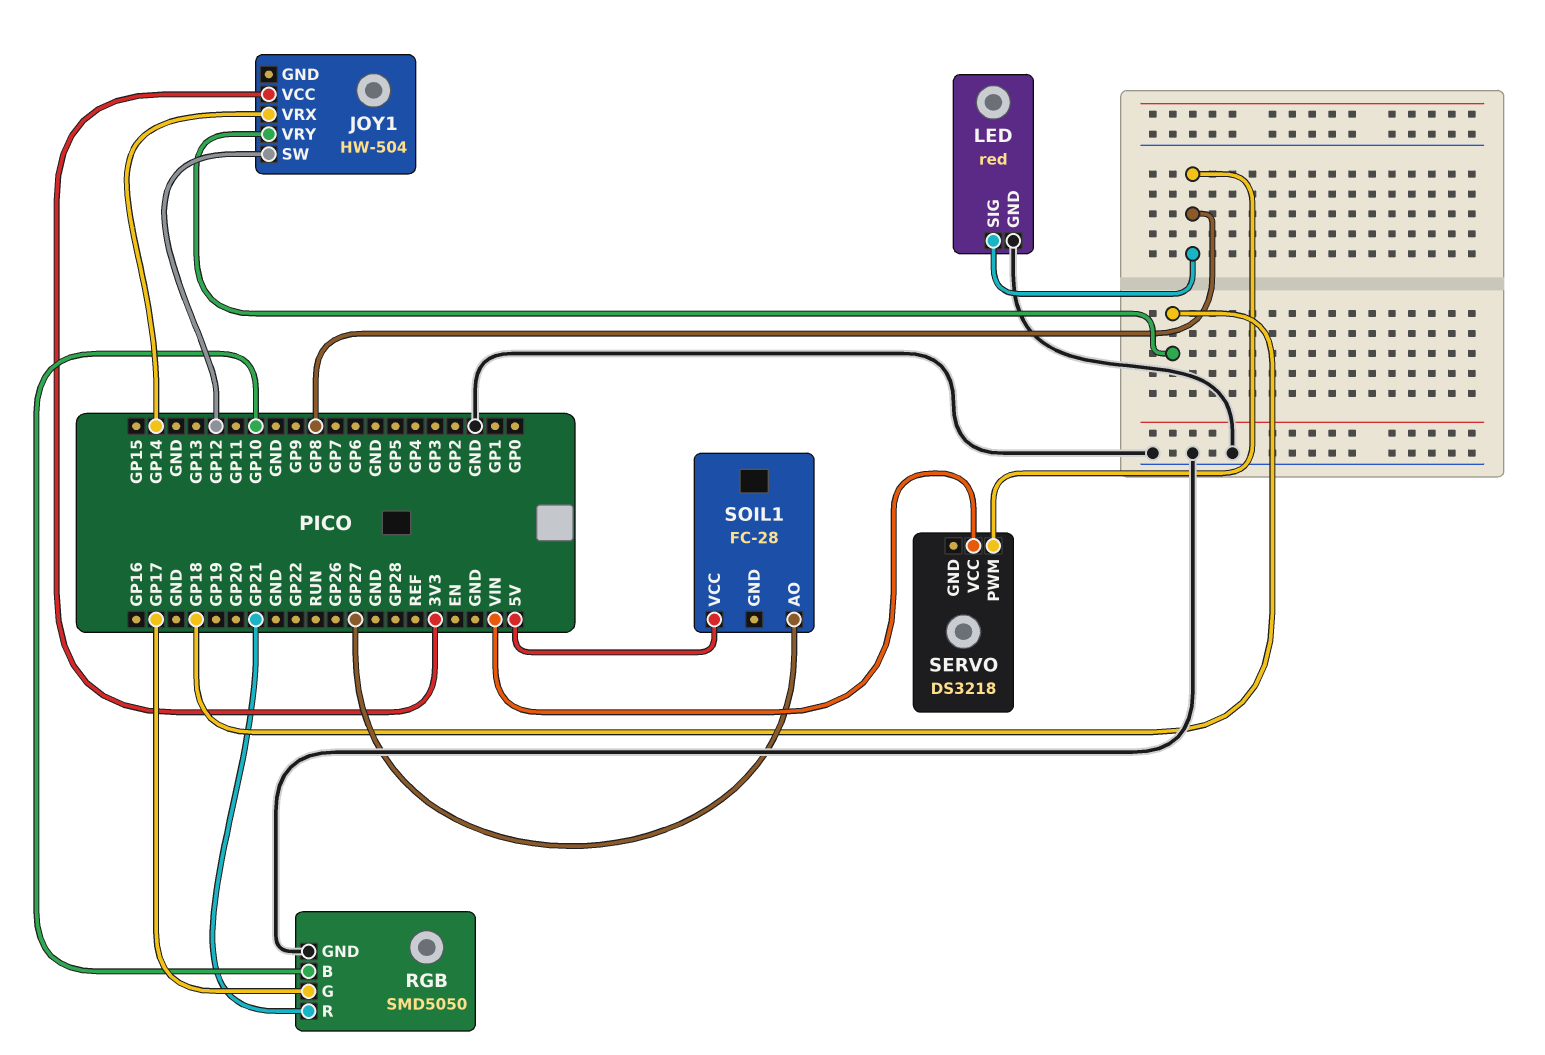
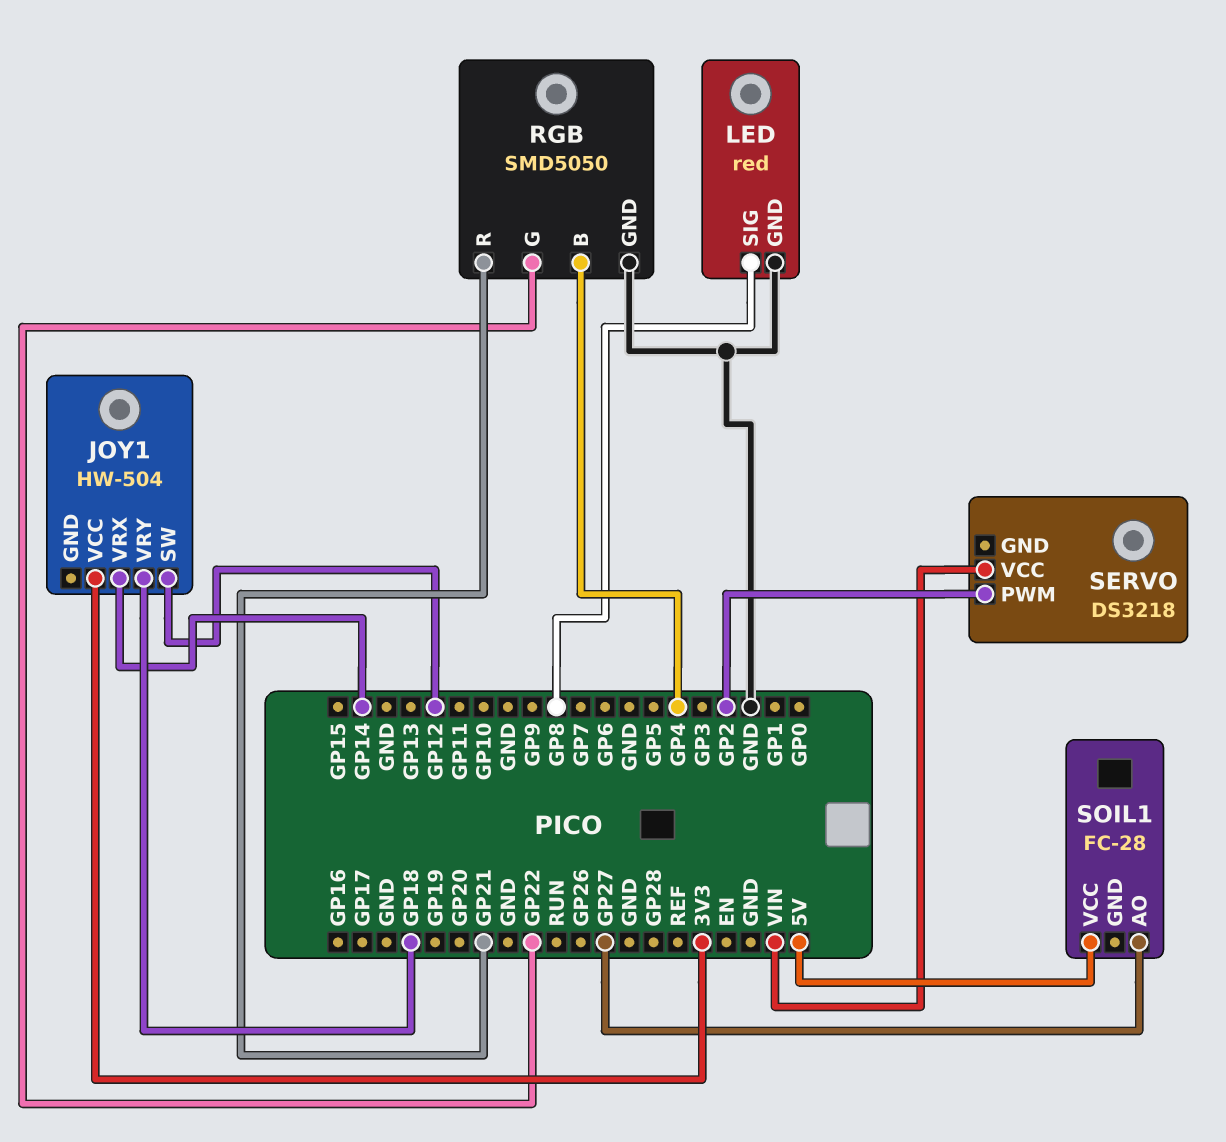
RGB pin B: GP10 -> GP4
RGB pin G: GP17 -> GP22
SERVO pin PWM: GP8 -> GP2

